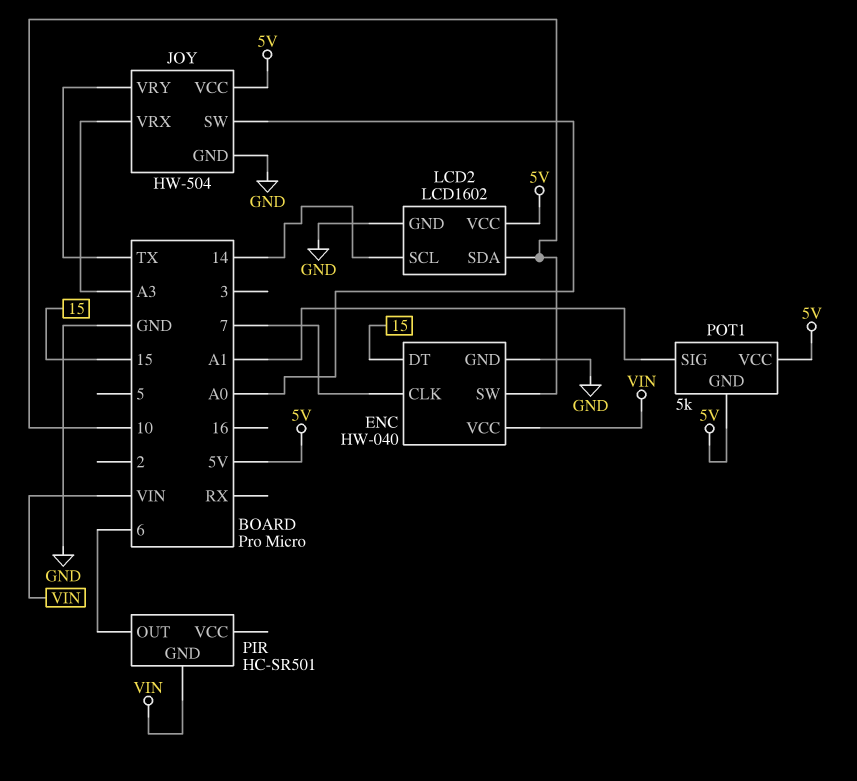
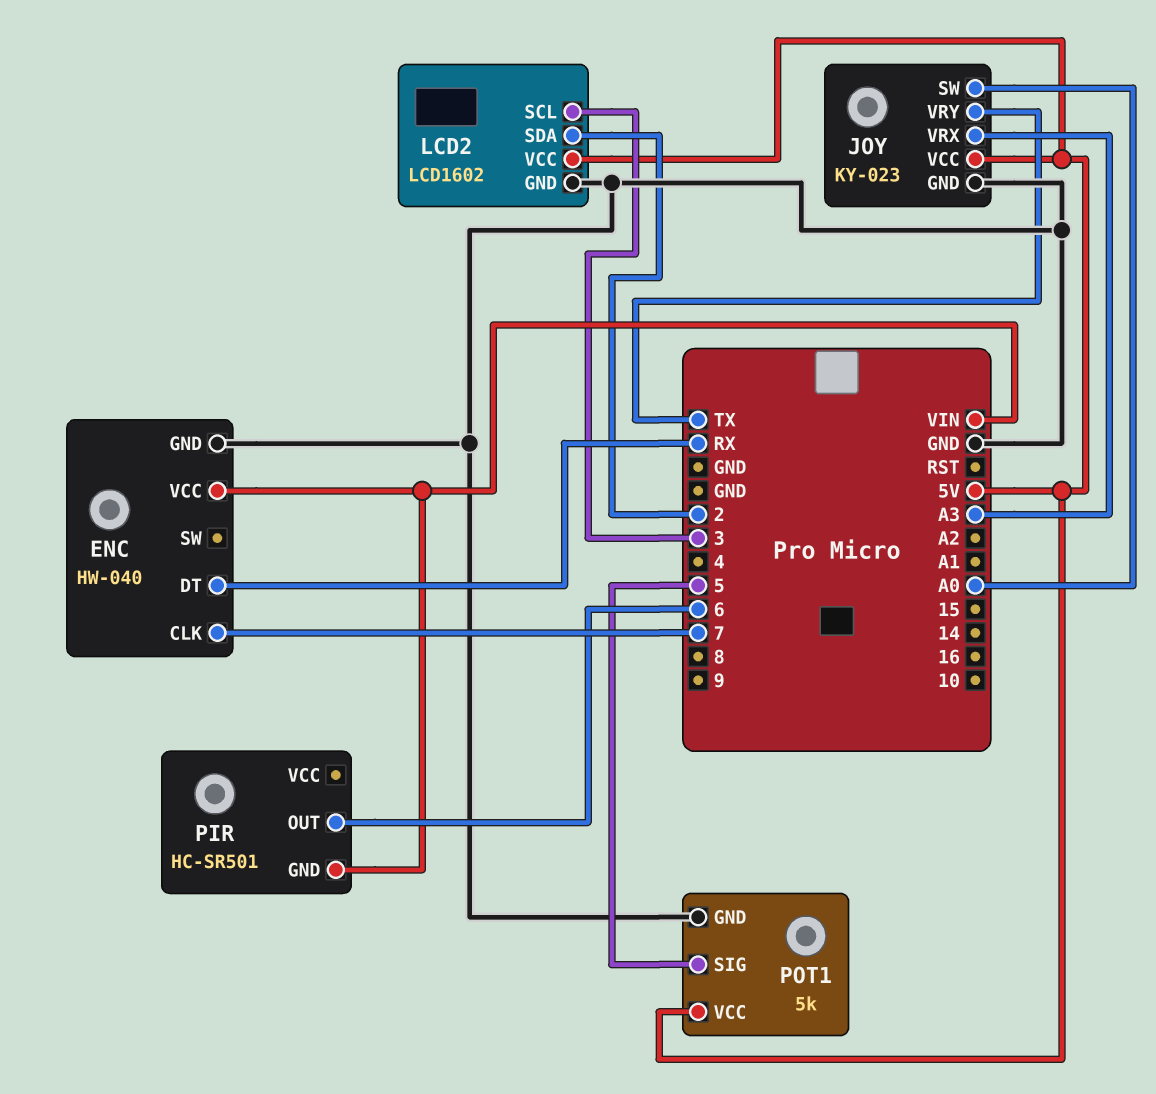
ENC pin DT: 15 -> RX
ENC pin SW: 10 -> none
JOY: HW-504 -> KY-023
LCD2 pin SCL: 14 -> 3
LCD2 pin SDA: 10 -> 2
POT1 pin GND: 5V -> GND
POT1 pin SIG: A1 -> 5

